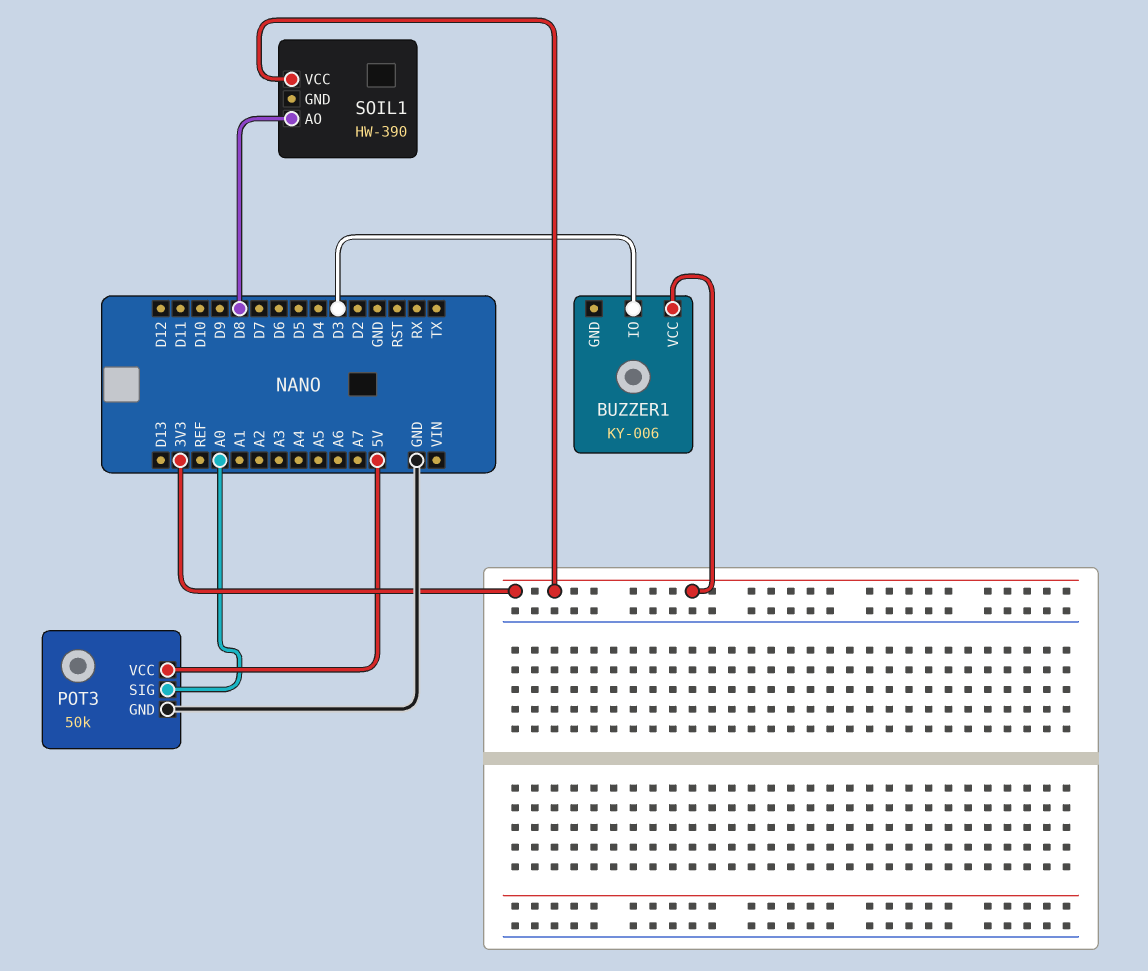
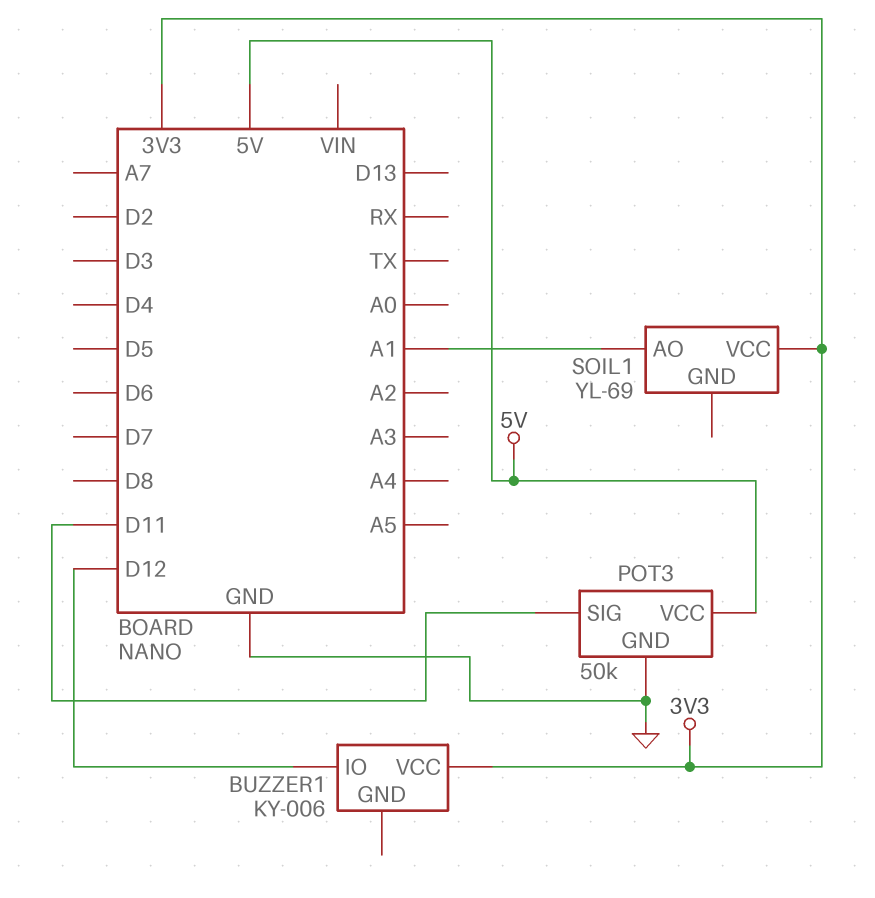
BUZZER1 pin IO: D3 -> D12
POT3 pin SIG: A0 -> D11
SOIL1: HW-390 -> YL-69
SOIL1 pin AO: D8 -> A1

